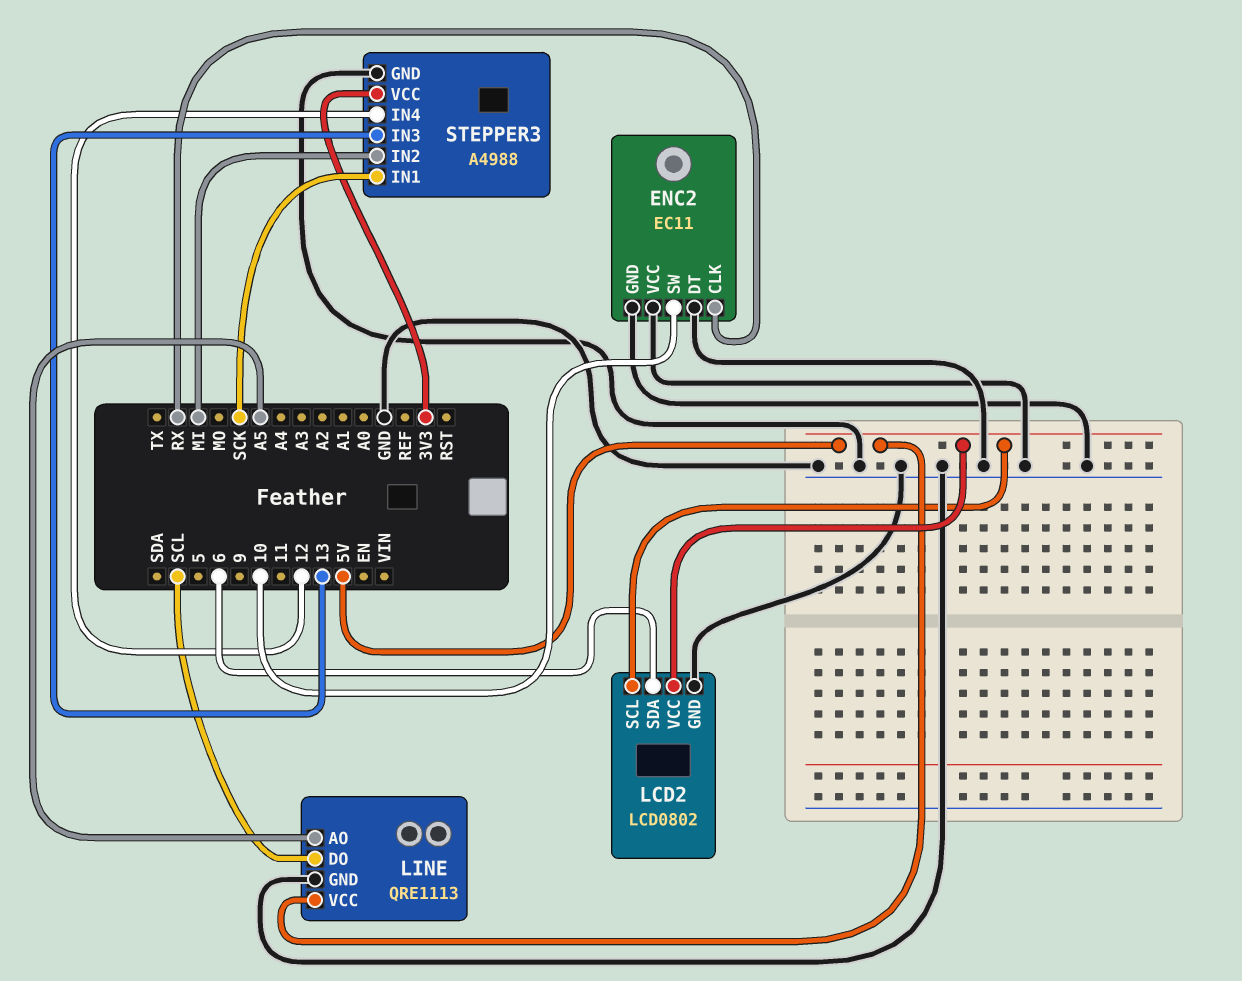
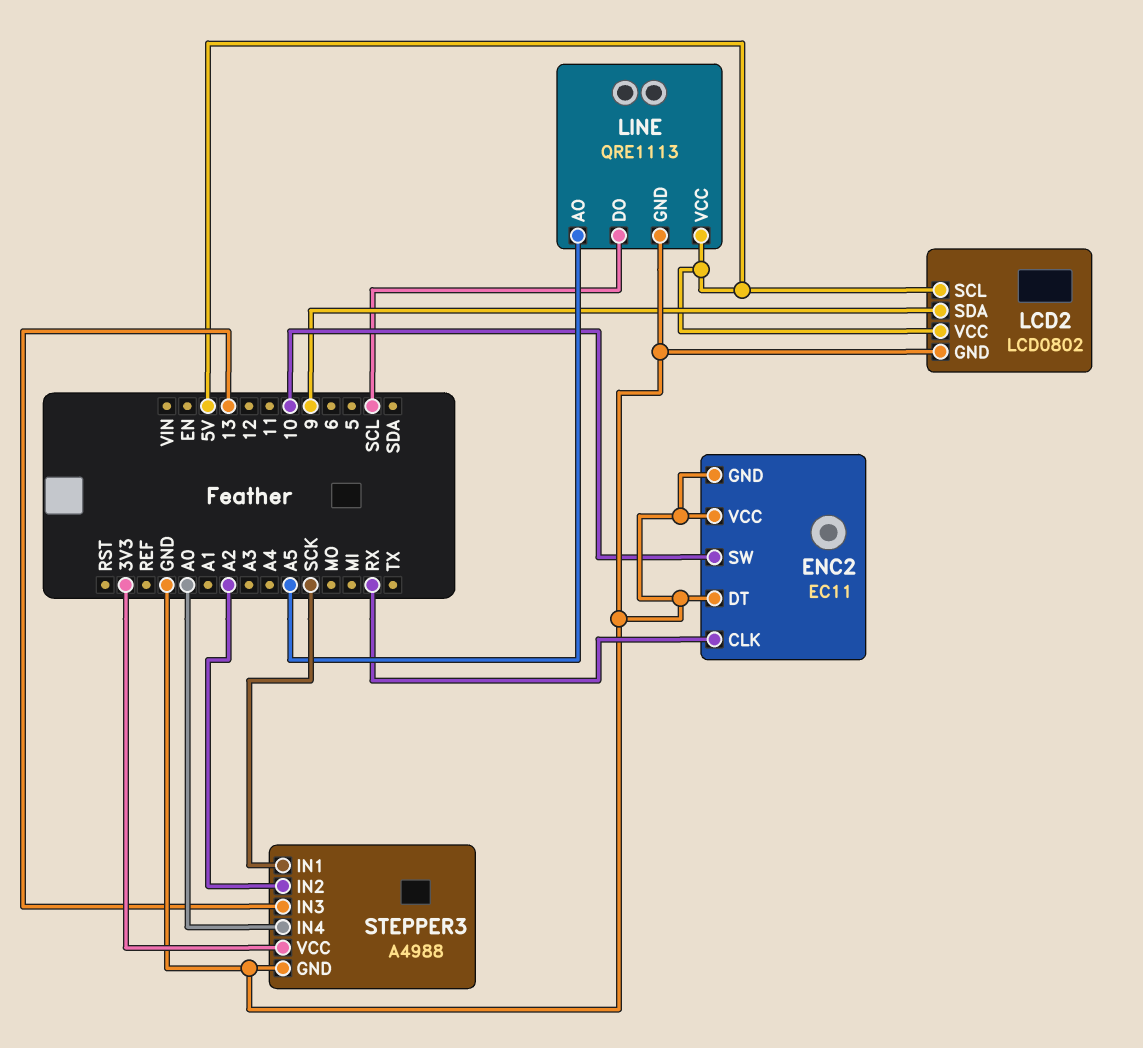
LCD2 pin SDA: 6 -> 9
STEPPER3 pin IN2: MI -> A2
STEPPER3 pin IN4: 12 -> A0

